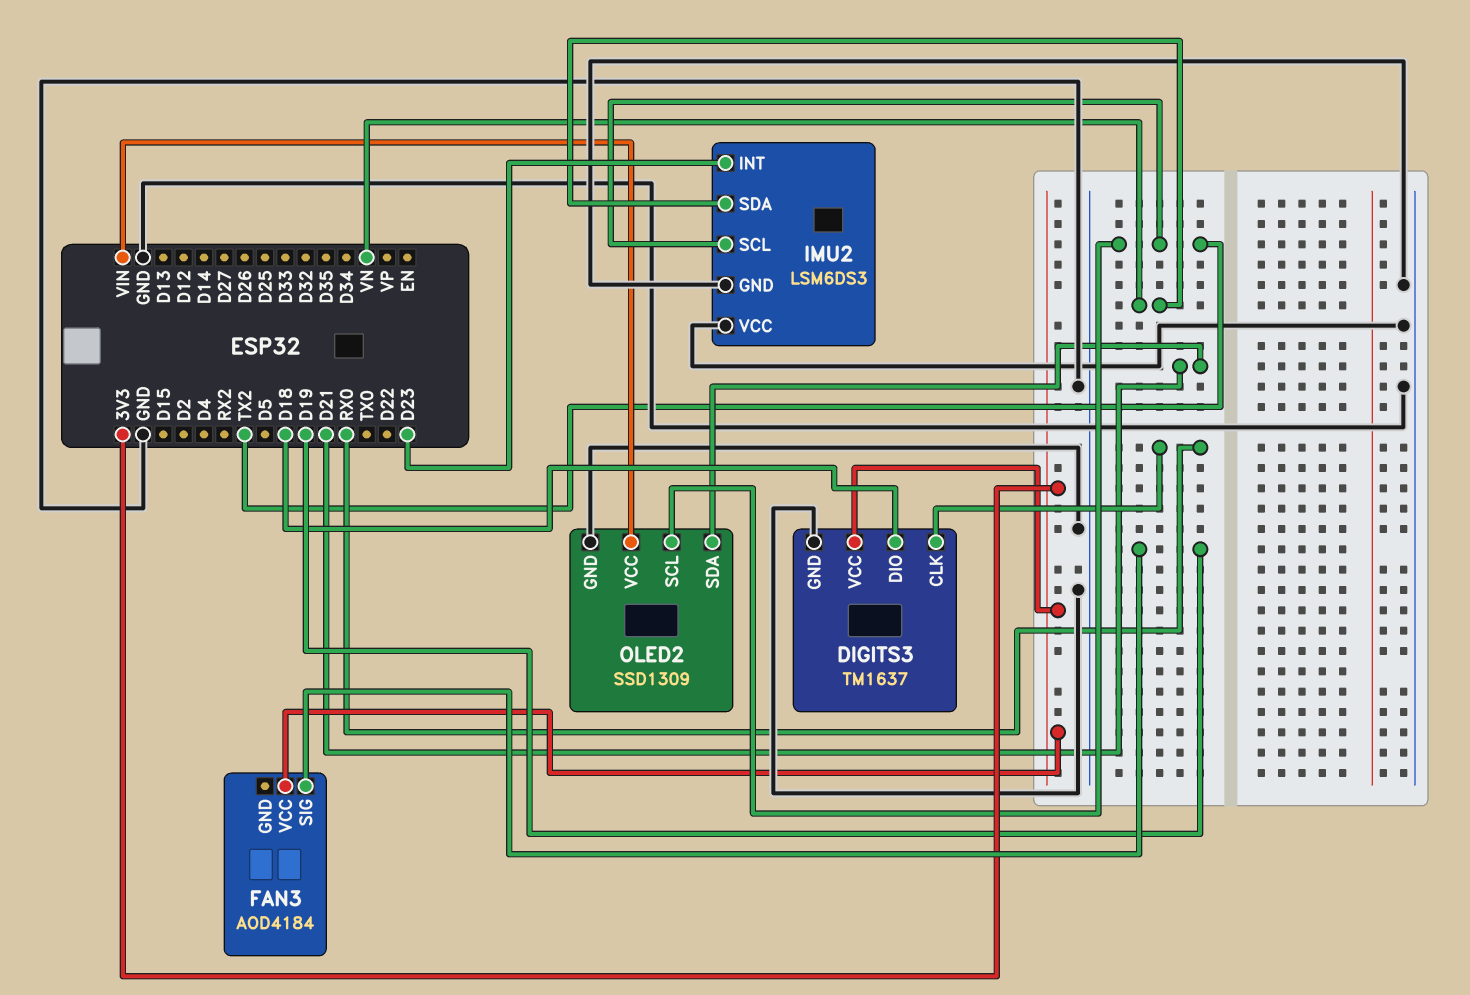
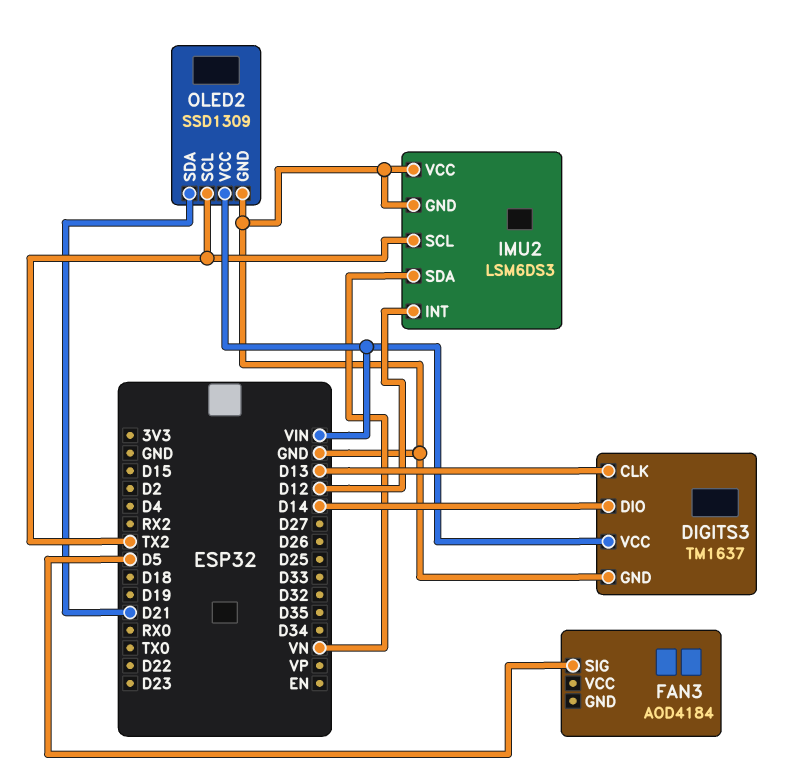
DIGITS3 pin CLK: RX0 -> D13
DIGITS3 pin DIO: D18 -> D14
DIGITS3 pin VCC: 3V3 -> VIN
FAN3 pin SIG: D19 -> D5
FAN3 pin VCC: 3V3 -> none
IMU2 pin INT: D23 -> D12

